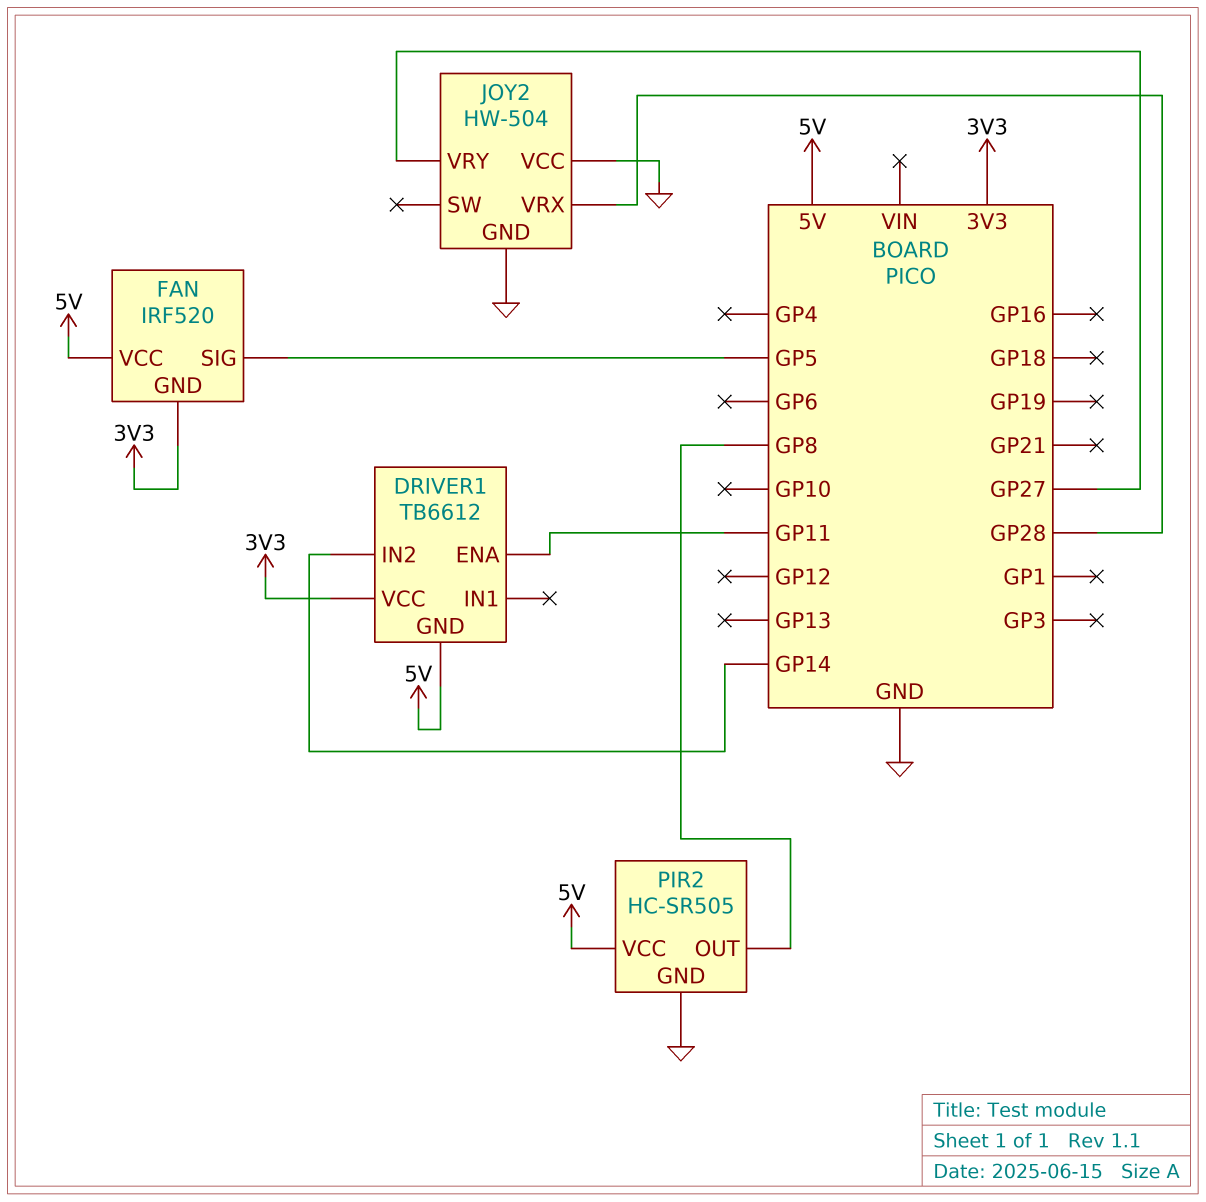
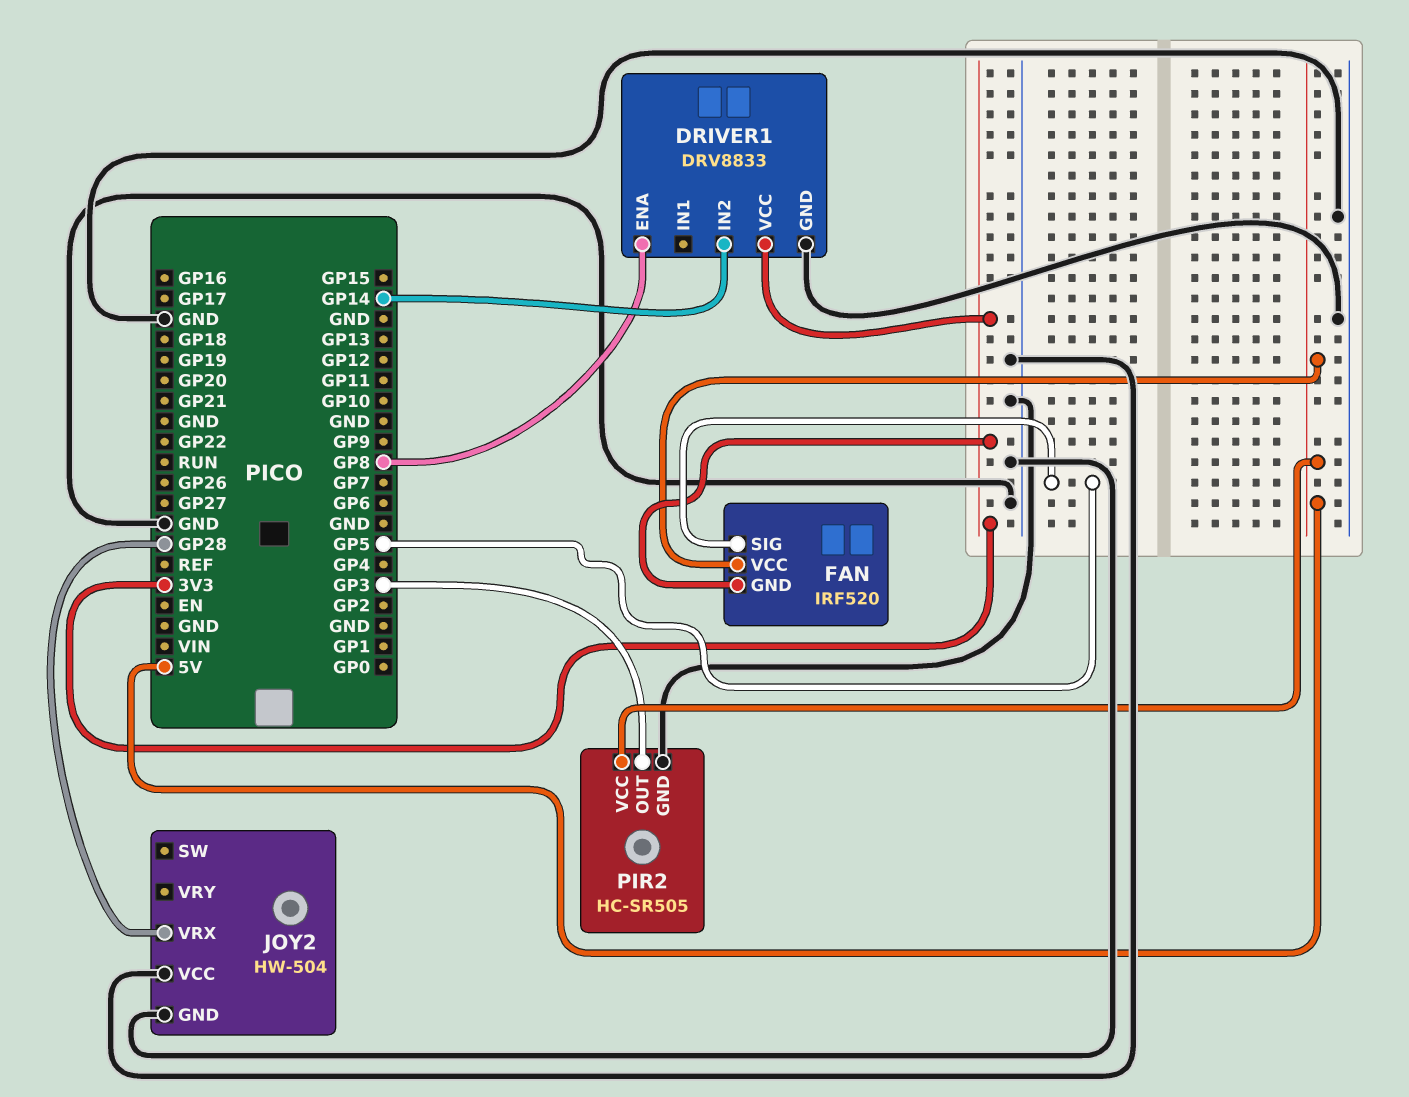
DRIVER1: TB6612 -> DRV8833
DRIVER1 pin ENA: GP11 -> GP8
DRIVER1 pin GND: 5V -> GND
JOY2 pin VRY: GP27 -> none
PIR2 pin OUT: GP8 -> GP3

